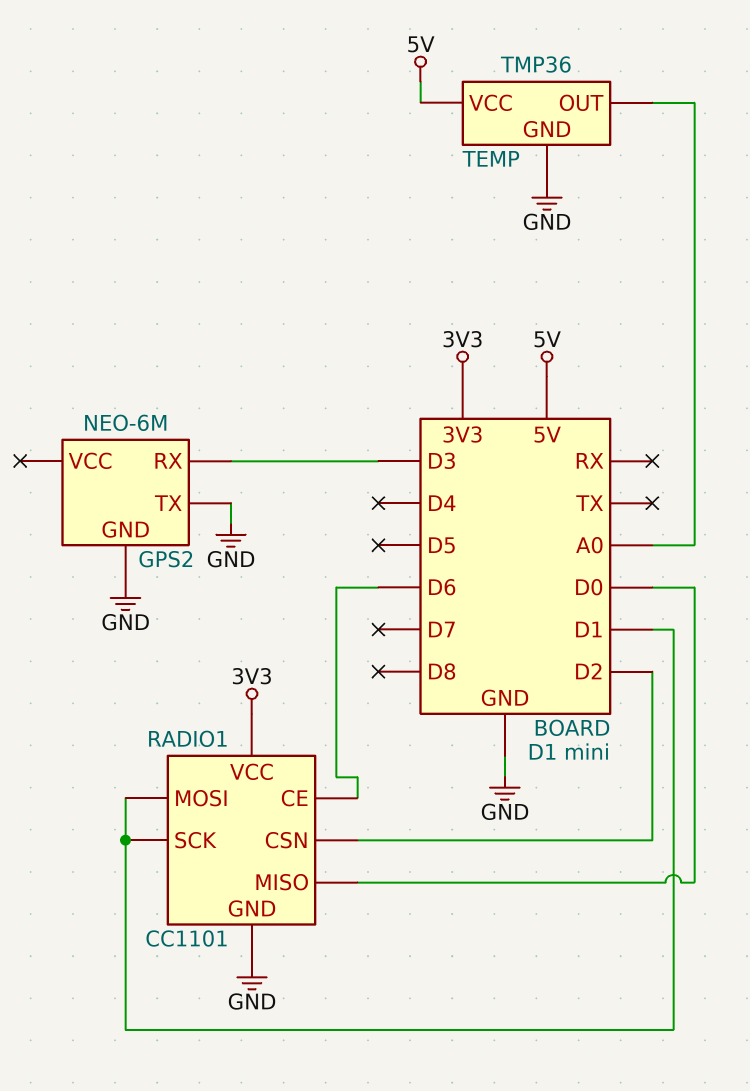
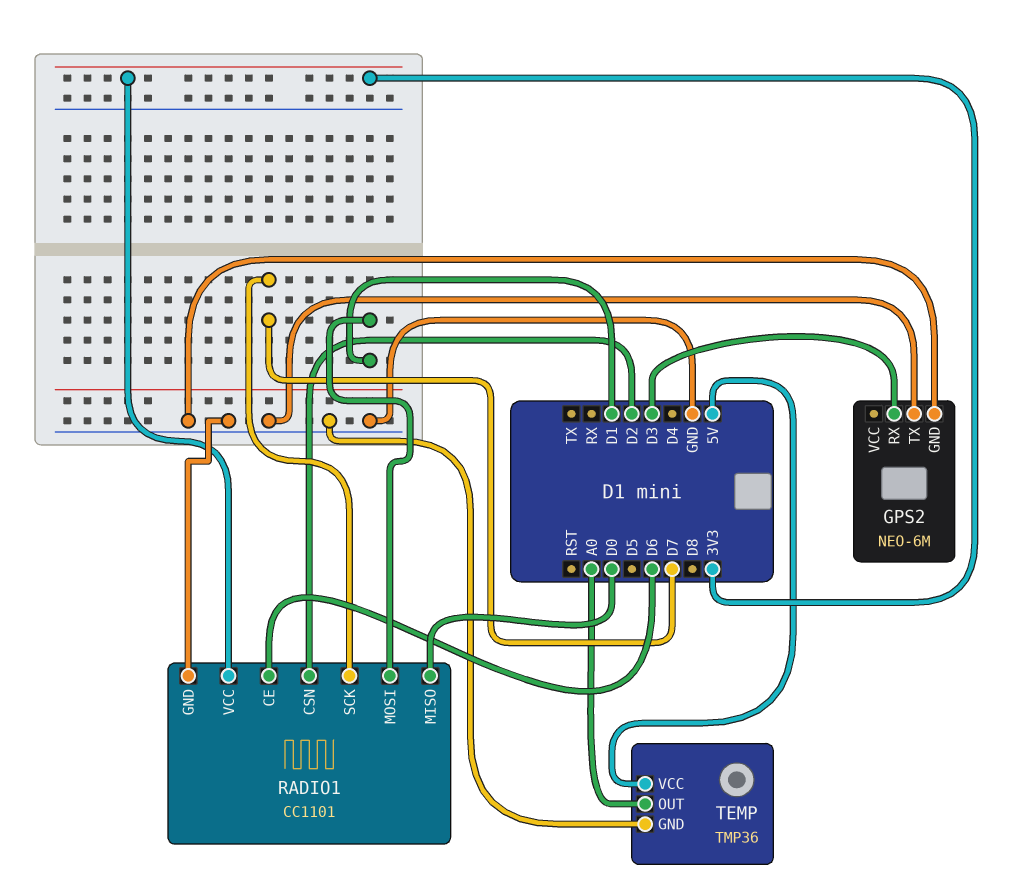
RADIO1 pin SCK: D1 -> D7

